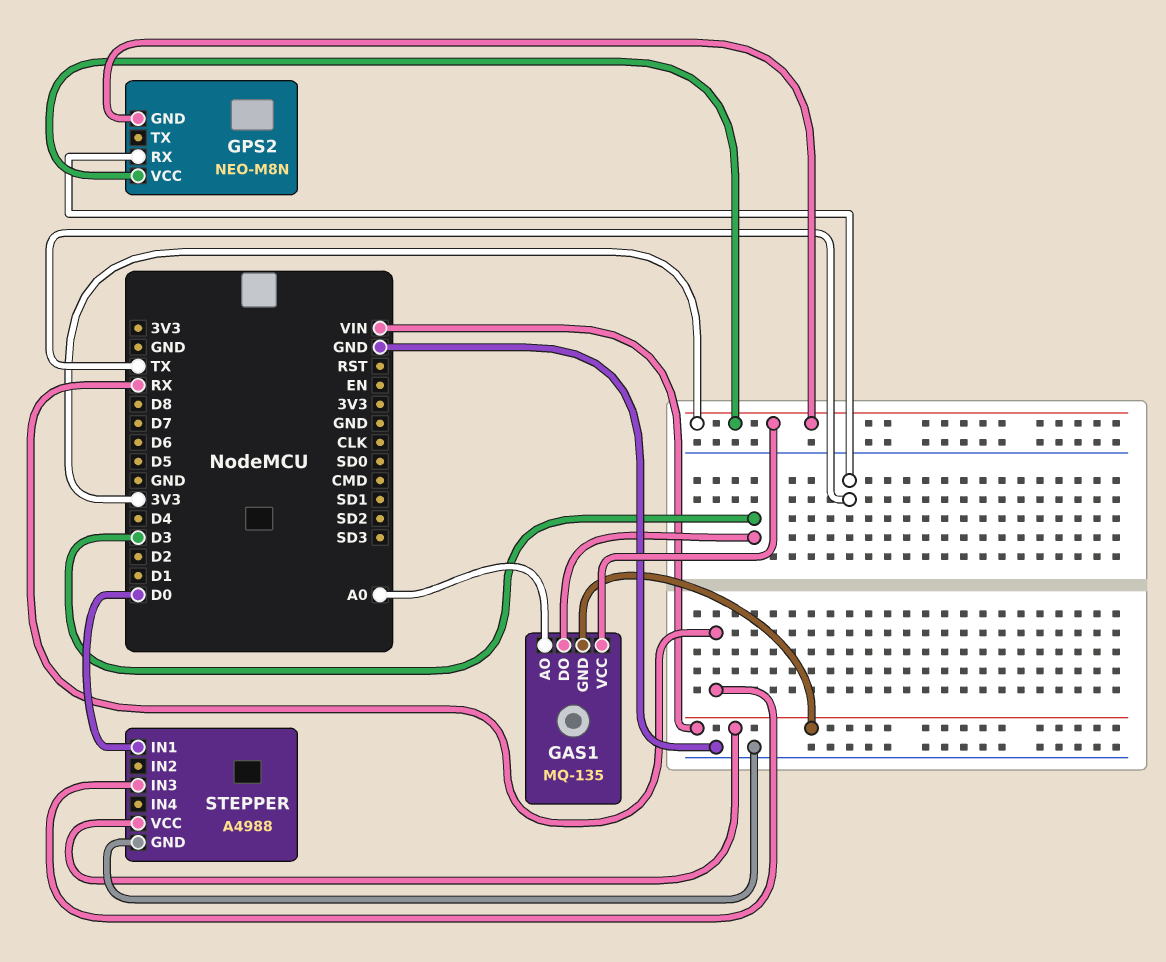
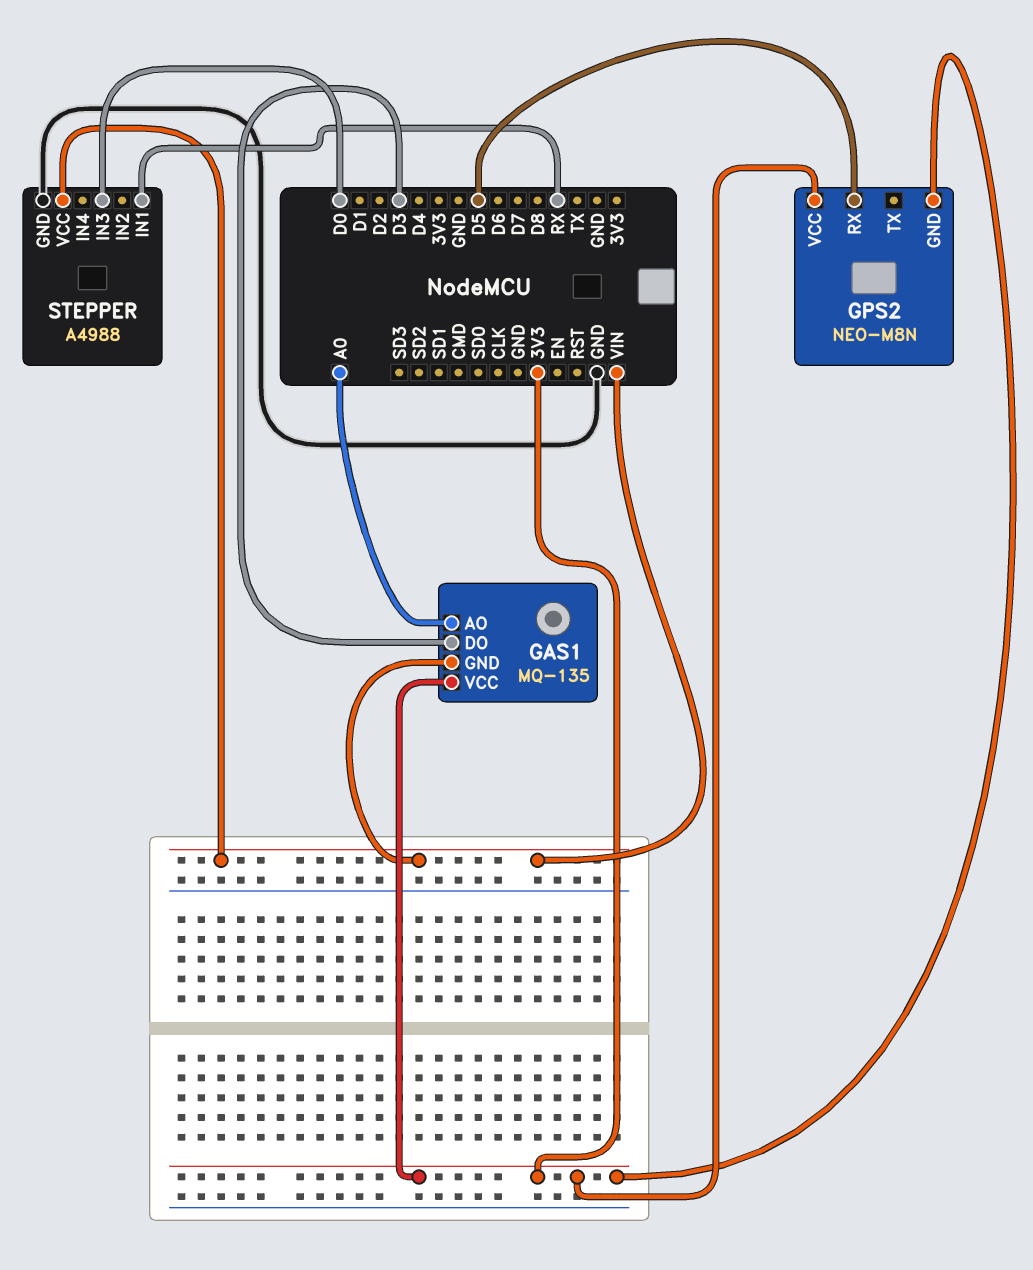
GPS2 pin RX: TX -> D5
STEPPER pin IN1: D0 -> RX
STEPPER pin IN3: RX -> D0

